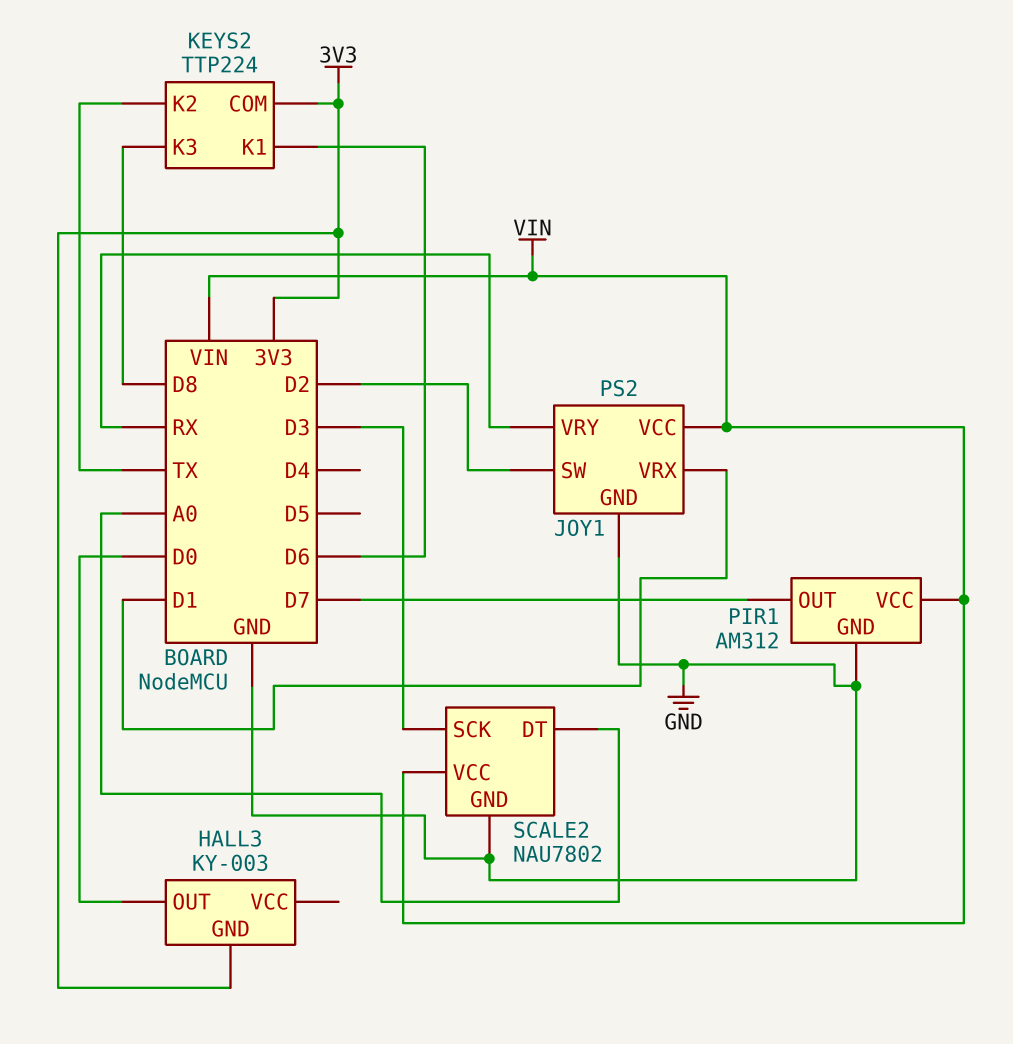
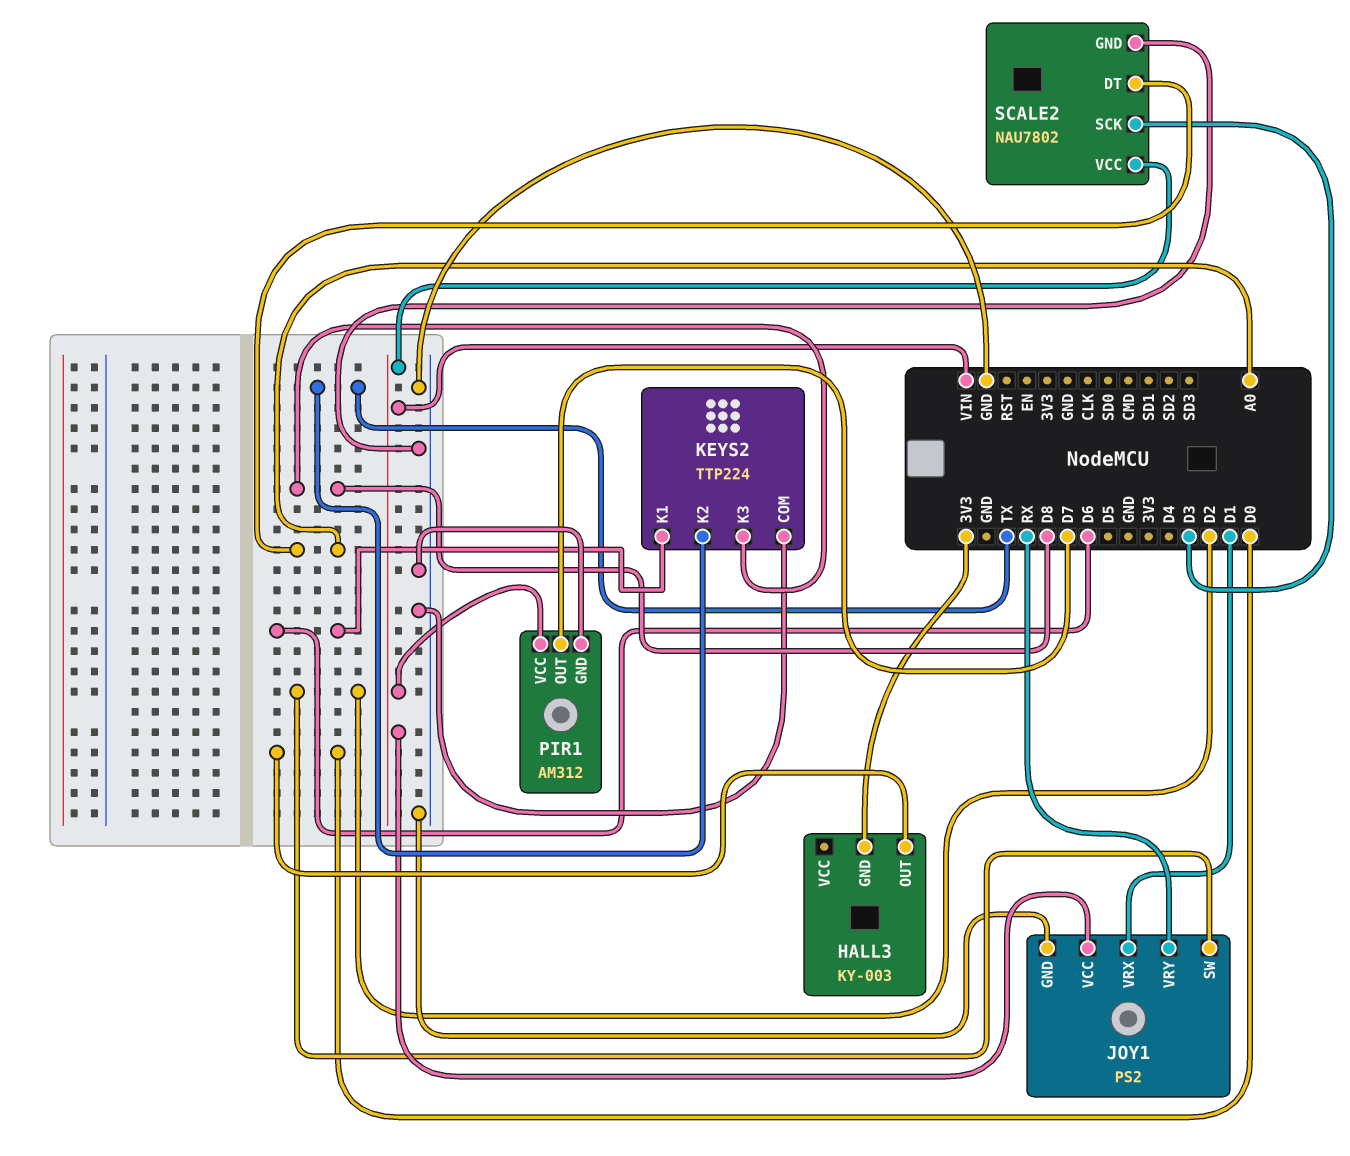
KEYS2 pin COM: 3V3 -> GND

